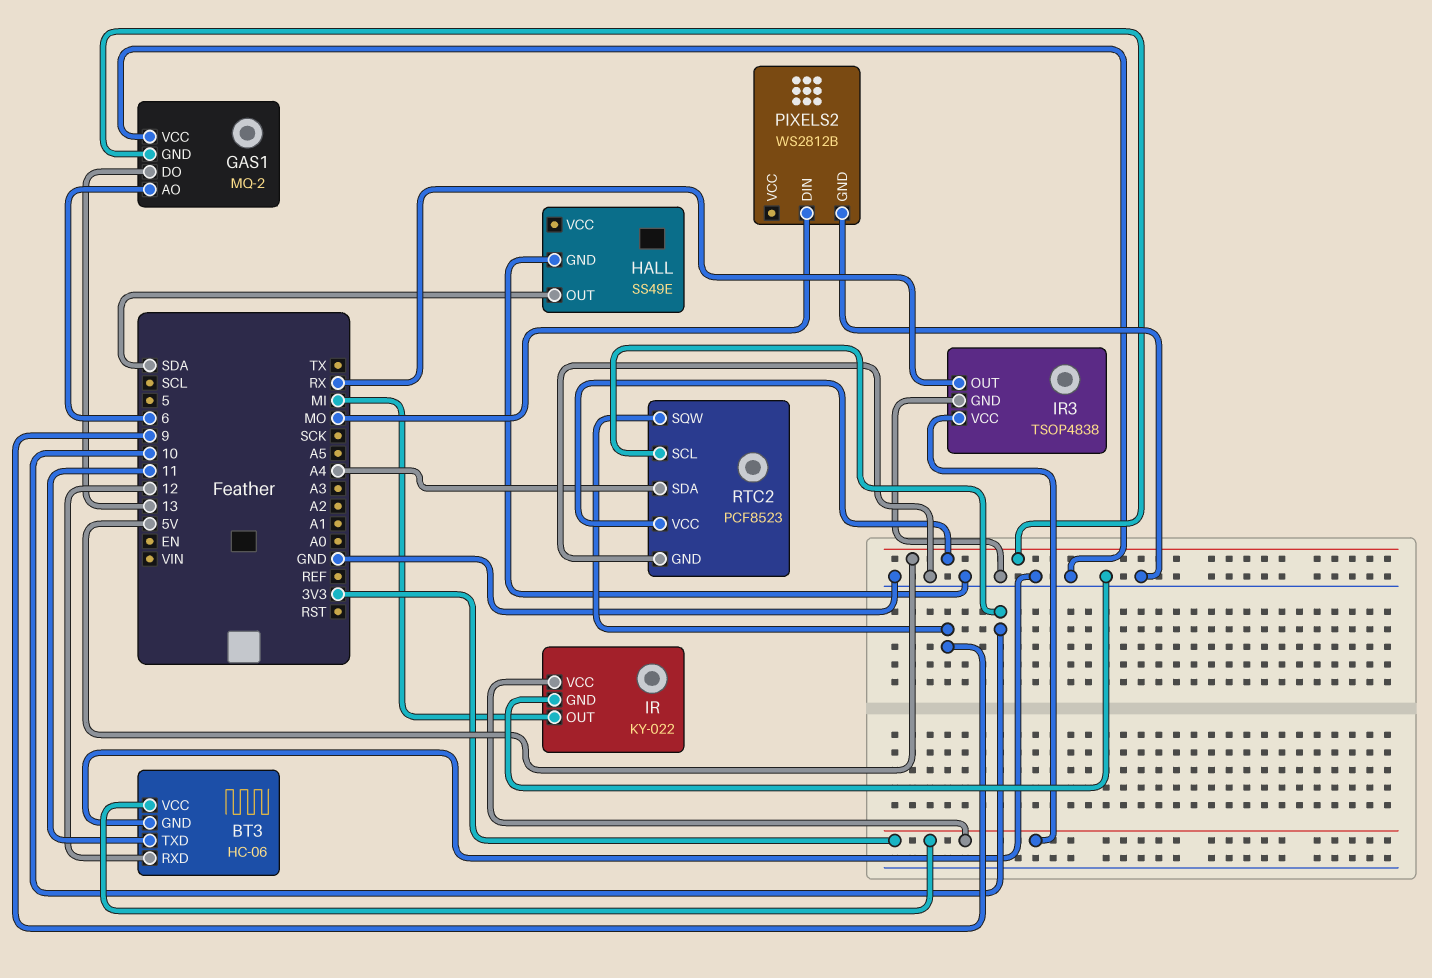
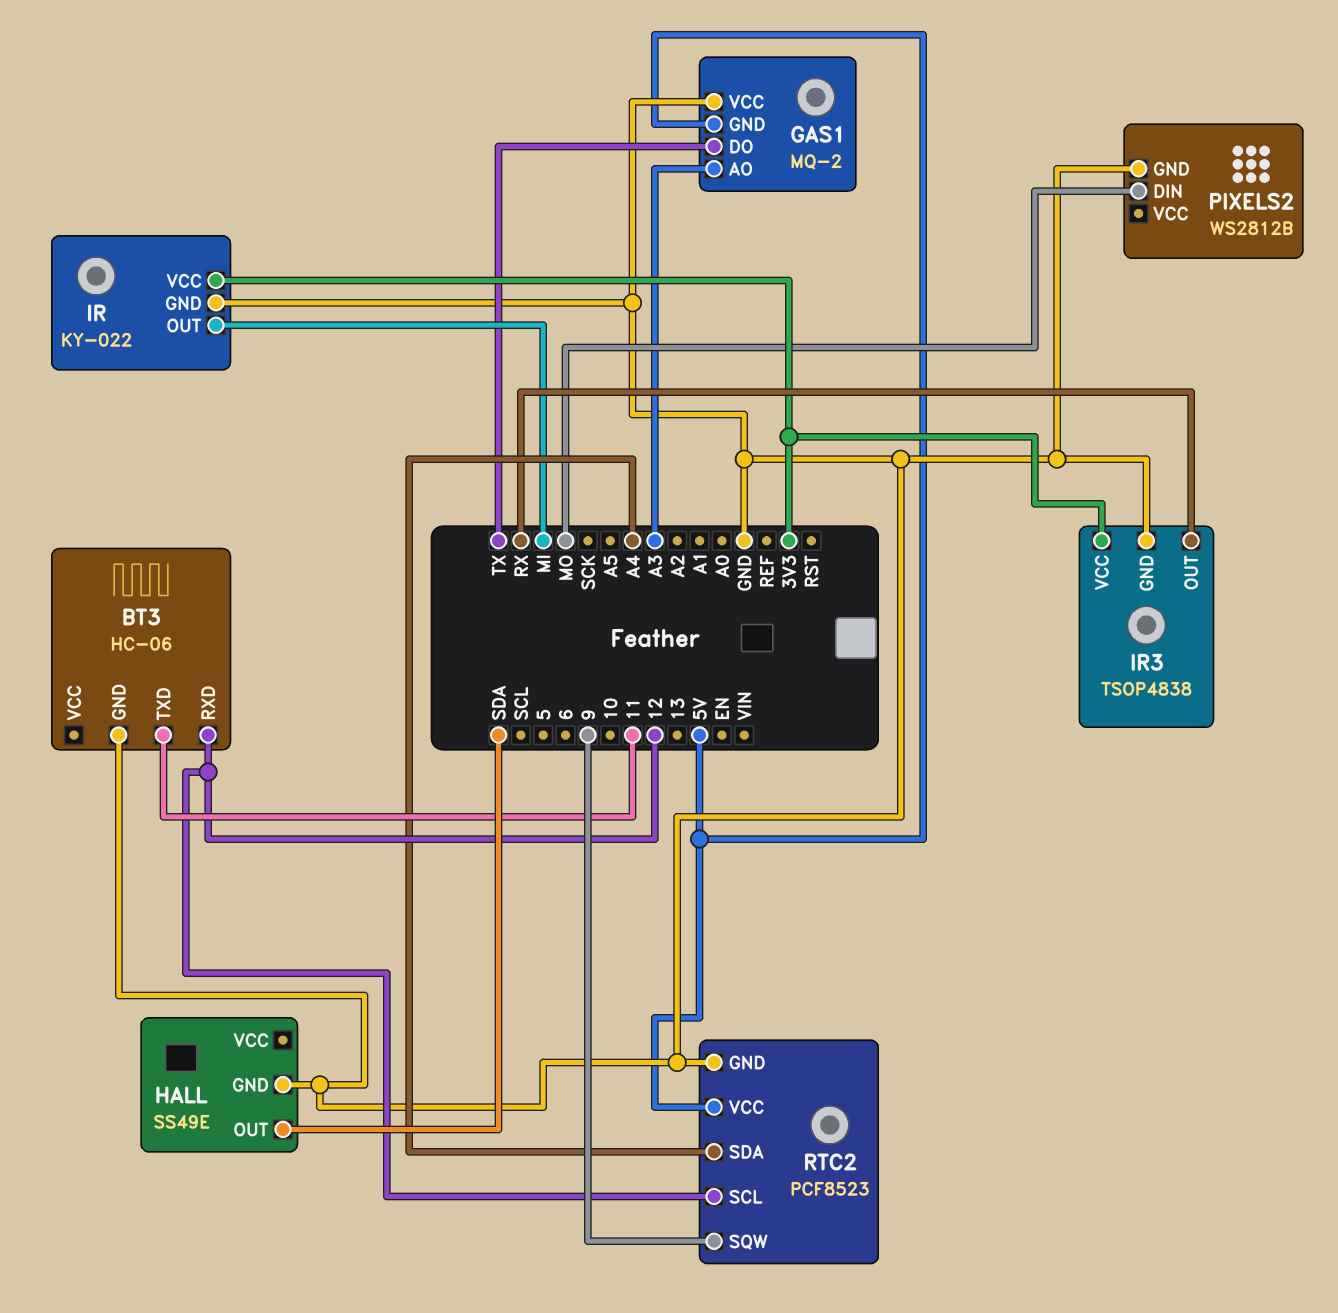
BT3 pin VCC: 3V3 -> none
GAS1 pin AO: 6 -> A3
GAS1 pin DO: 13 -> TX
RTC2 pin SCL: 10 -> 12

